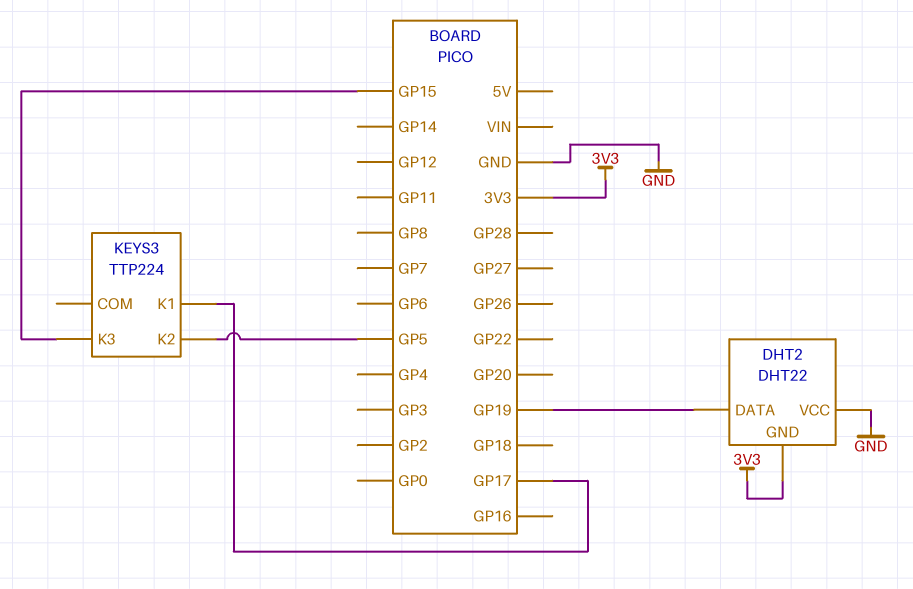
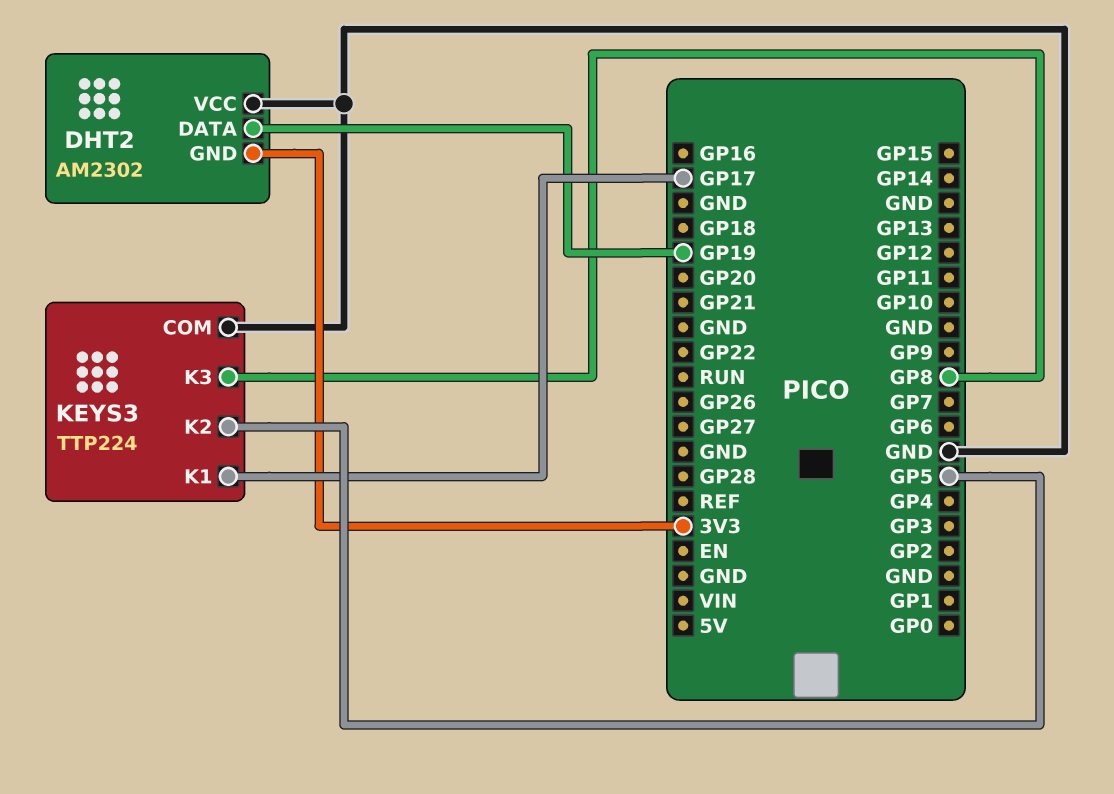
DHT2: DHT22 -> AM2302
KEYS3 pin COM: none -> GND
KEYS3 pin K3: GP15 -> GP8

